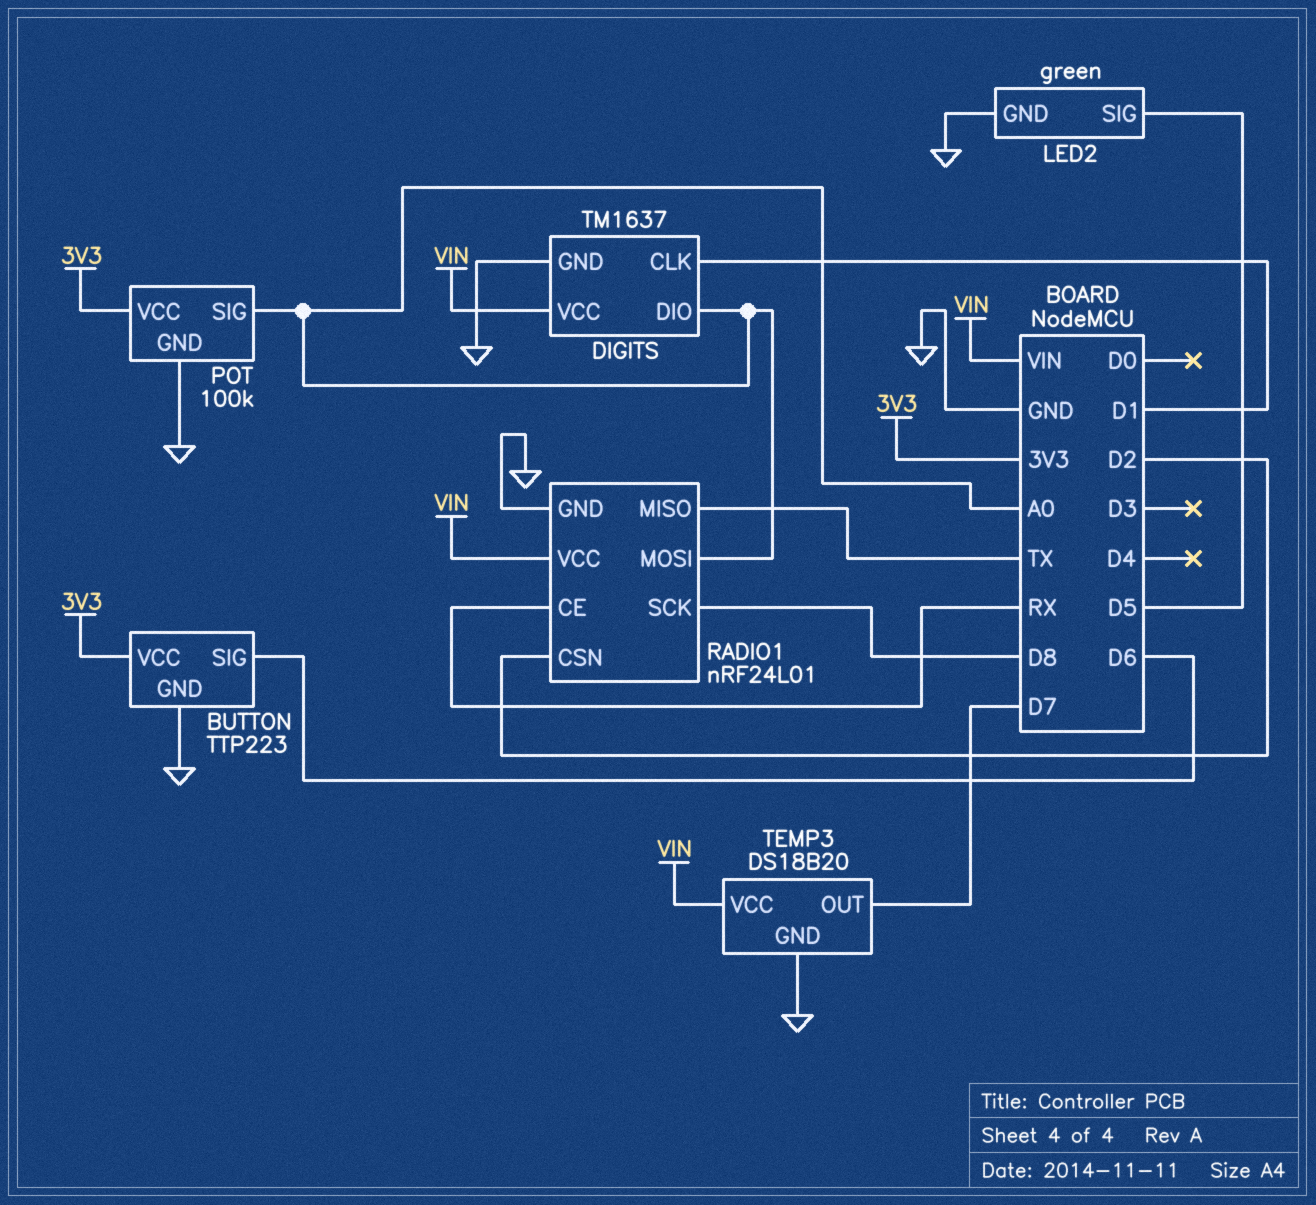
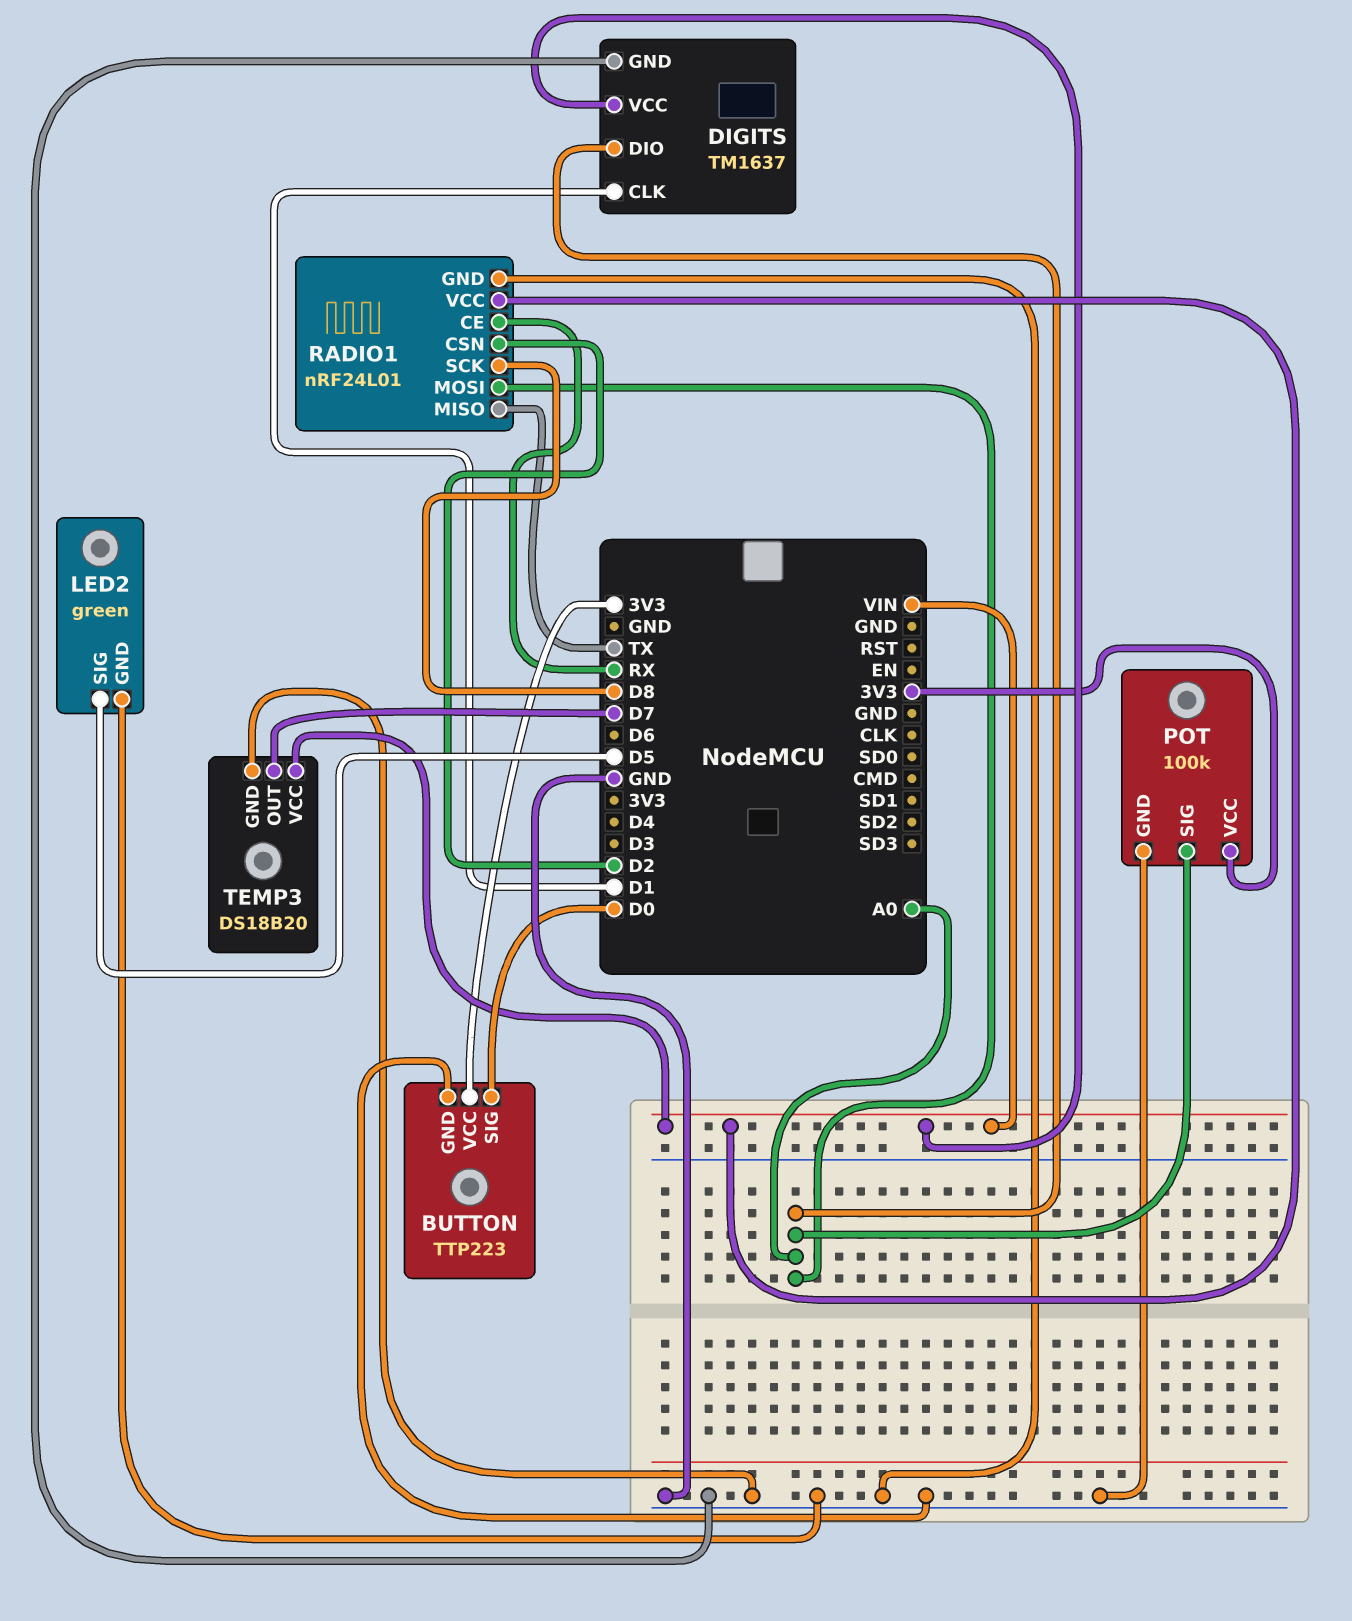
BUTTON pin SIG: D6 -> D0

